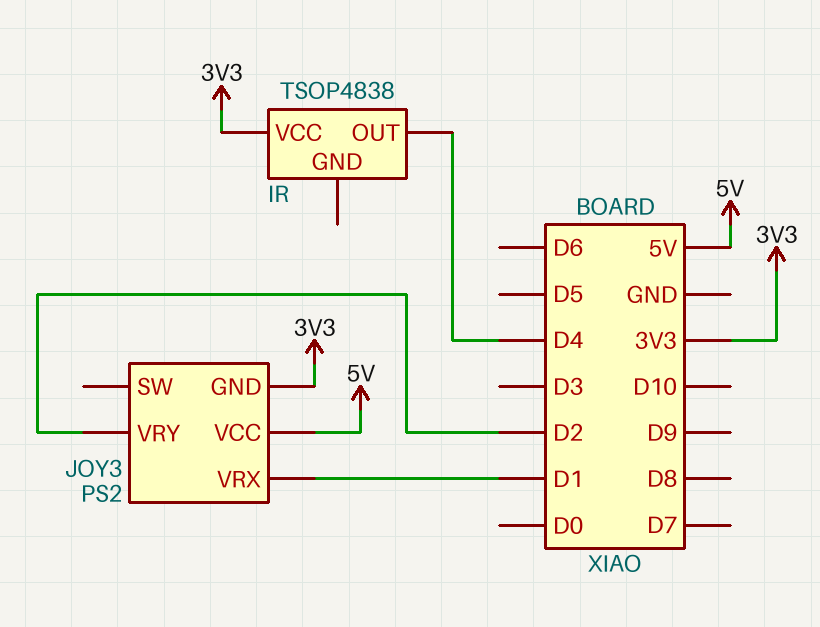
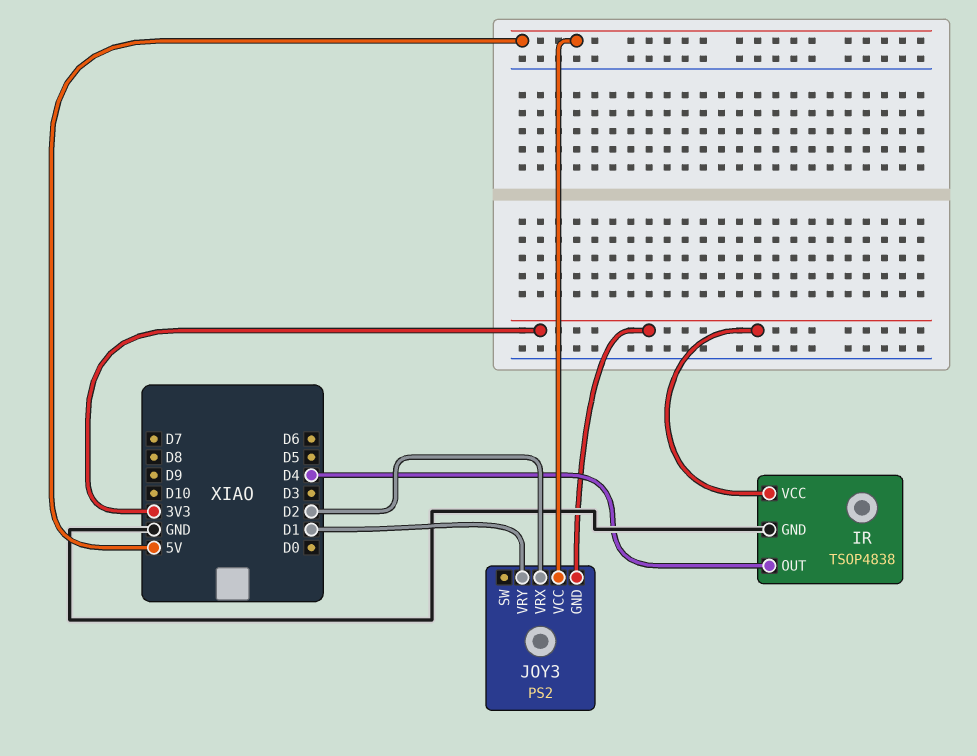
IR pin GND: none -> GND
JOY3 pin VRX: D1 -> D2
JOY3 pin VRY: D2 -> D1

